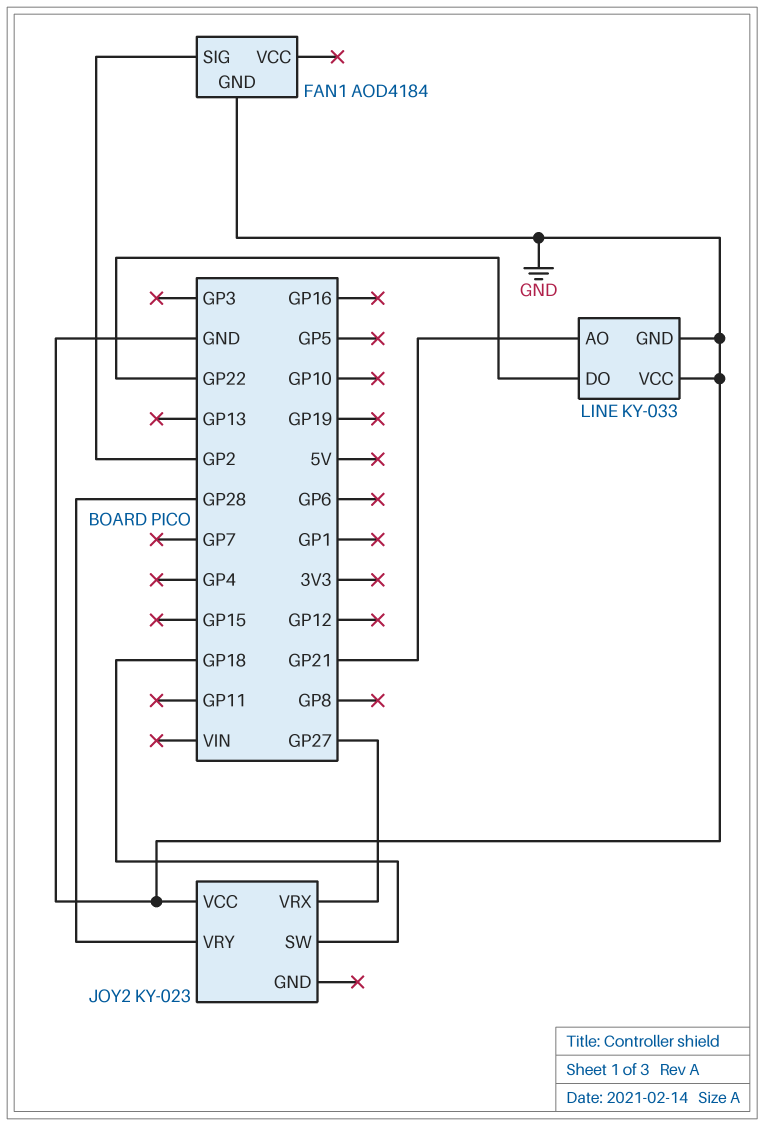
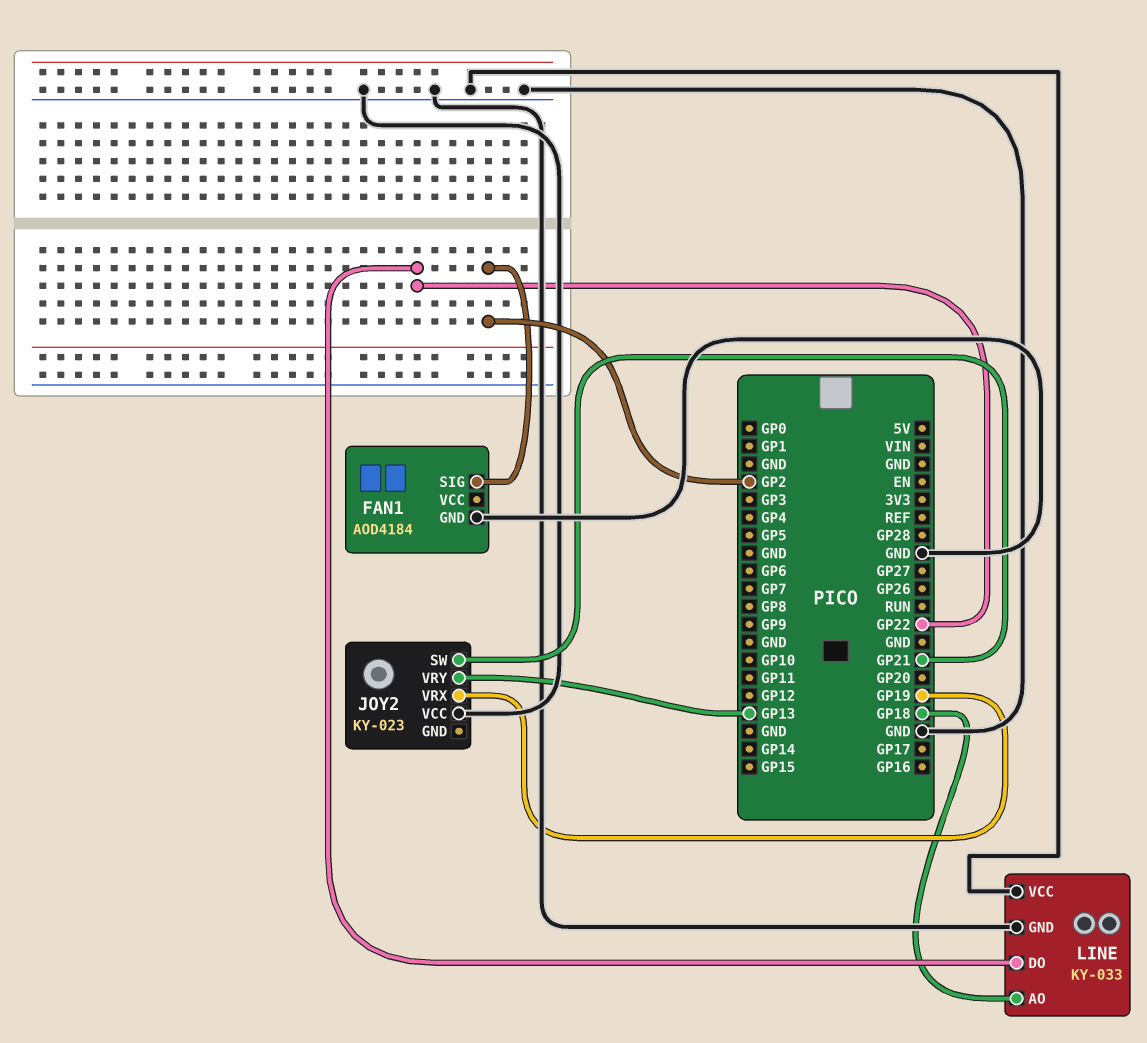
JOY2 pin SW: GP18 -> GP21
JOY2 pin VRX: GP27 -> GP19
JOY2 pin VRY: GP28 -> GP13
LINE pin AO: GP21 -> GP18

